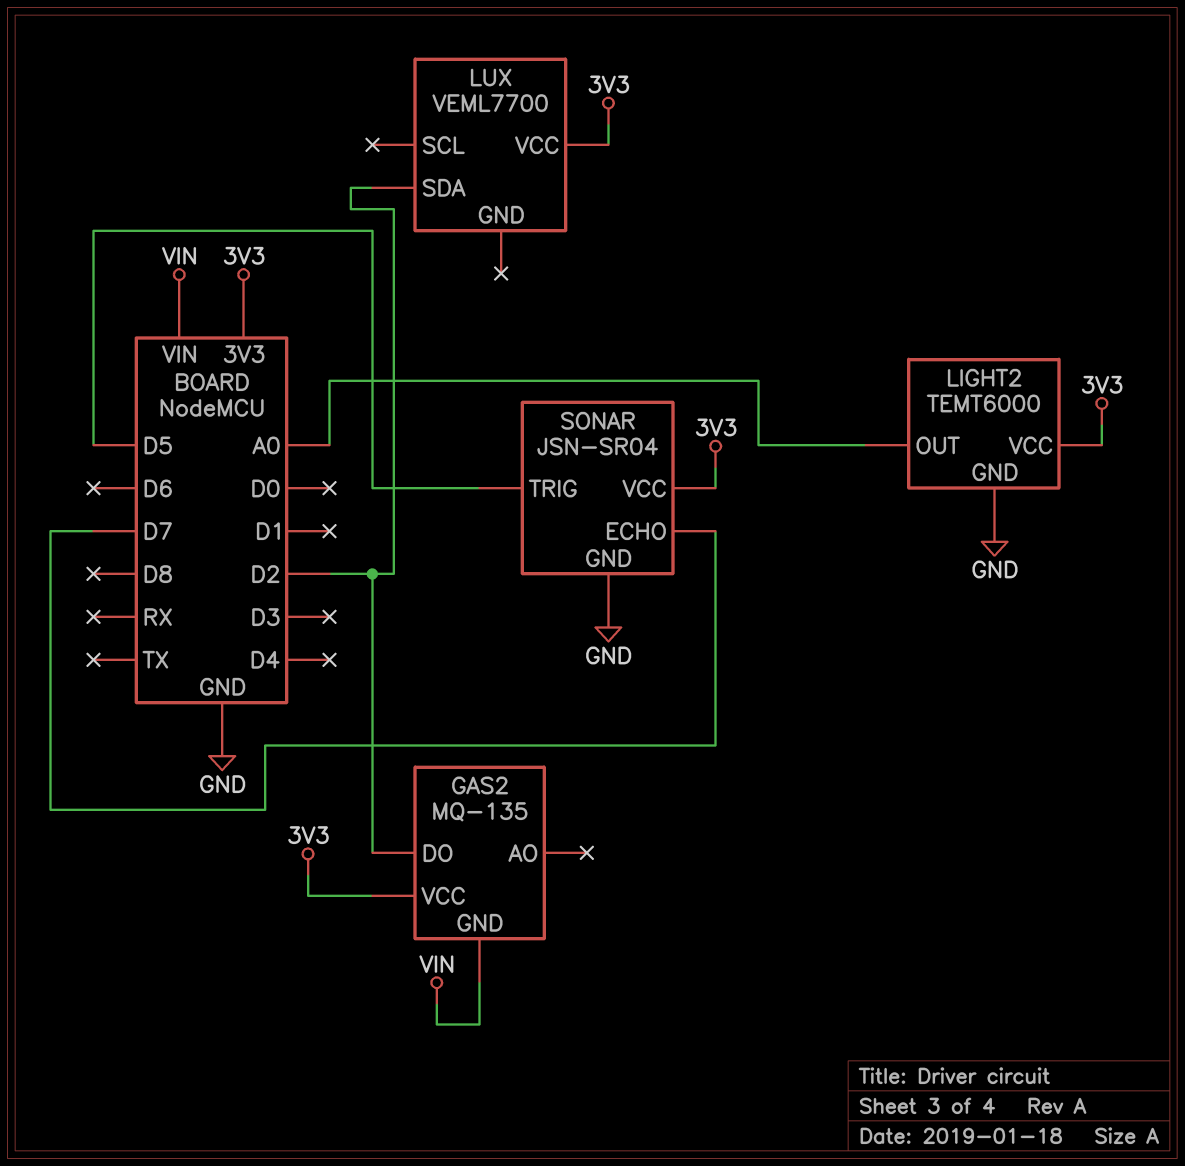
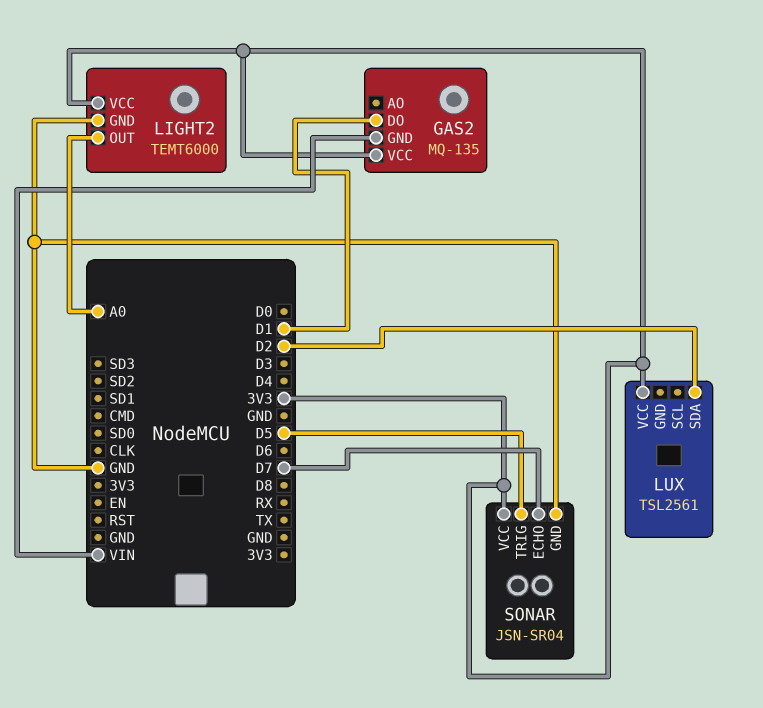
GAS2 pin DO: D2 -> D1
LUX: VEML7700 -> TSL2561

